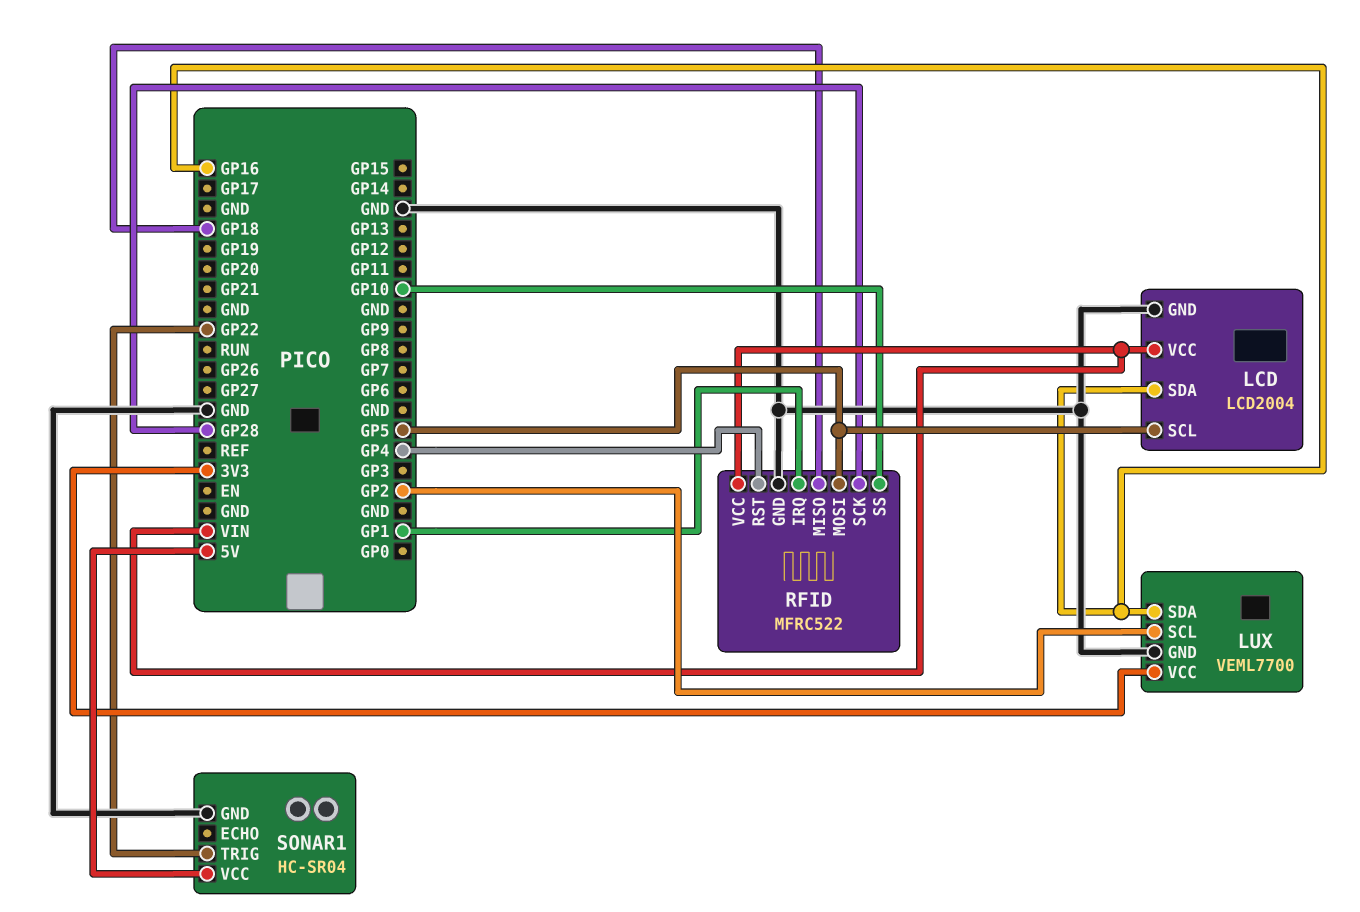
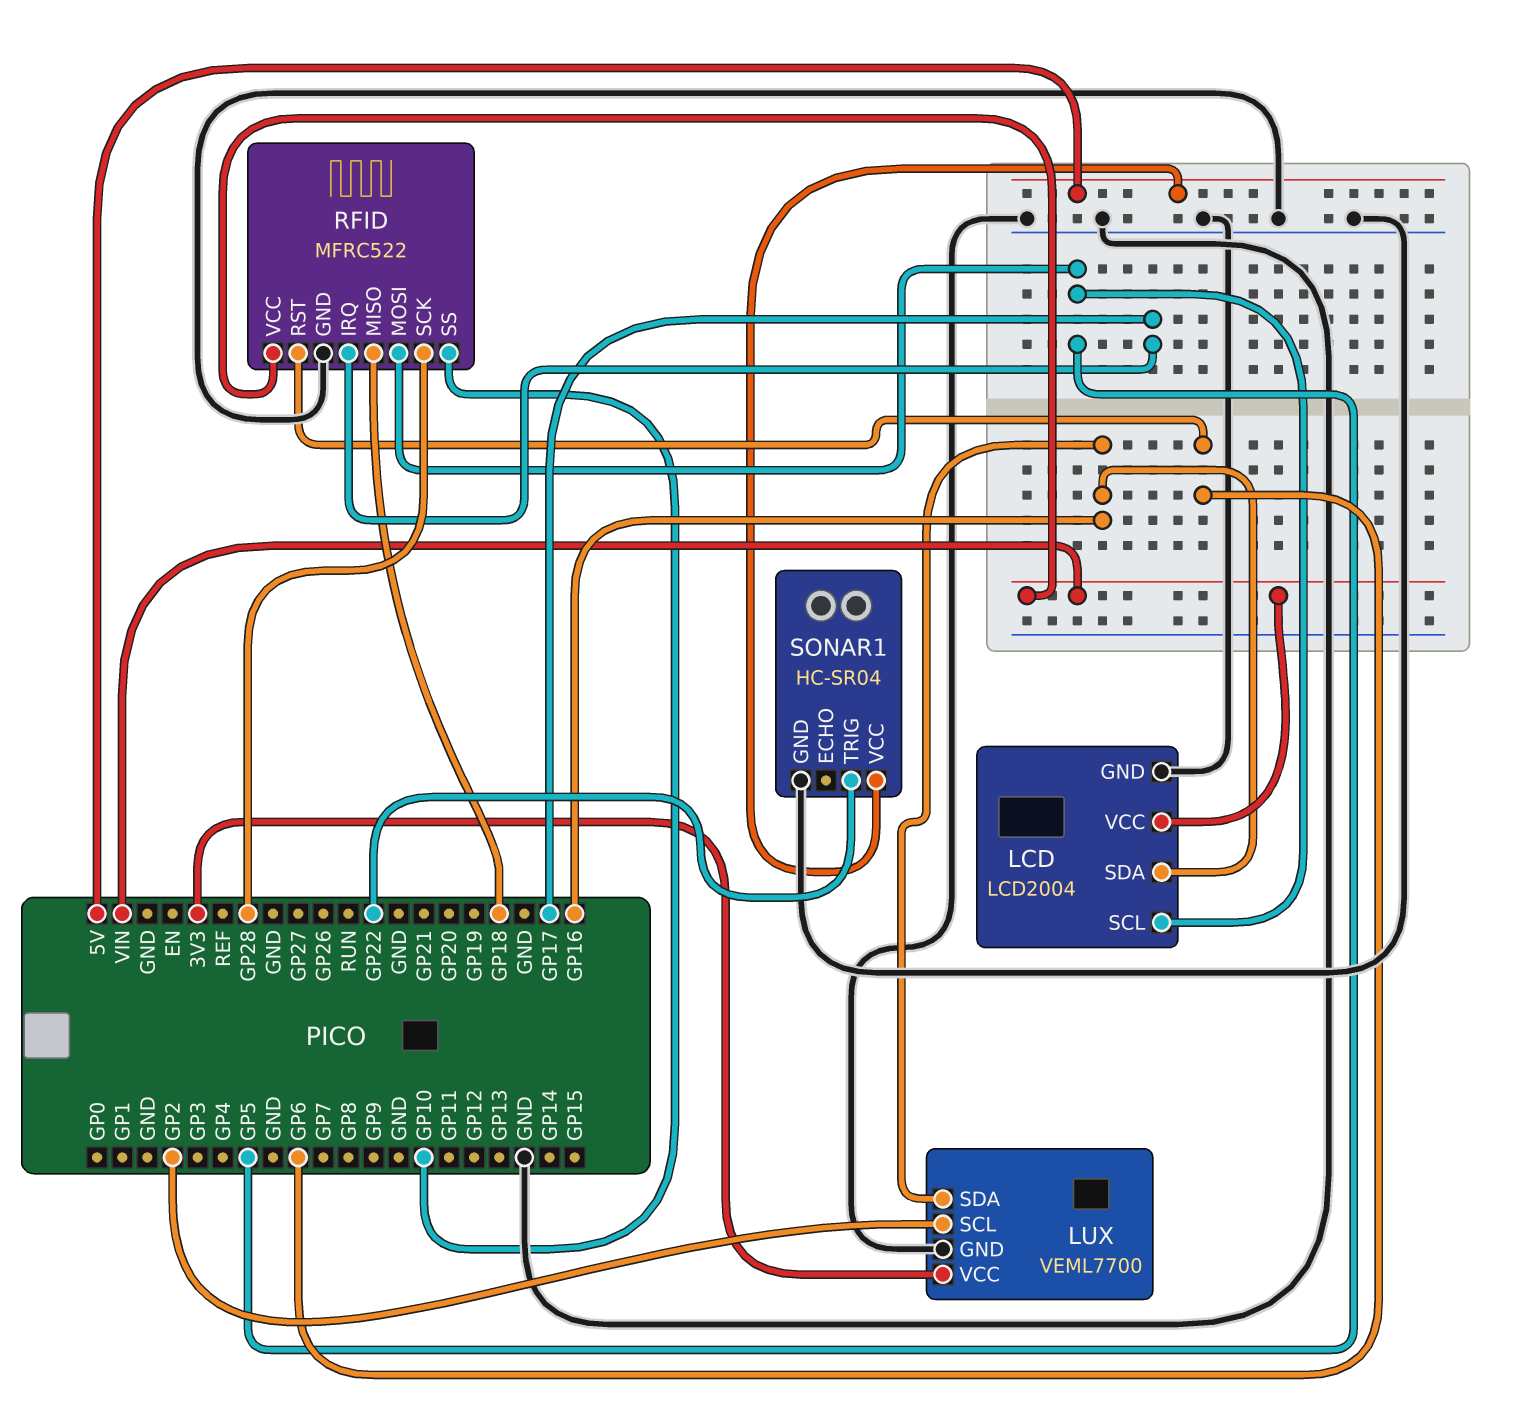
RFID pin IRQ: GP1 -> GP17
RFID pin RST: GP4 -> GP6

